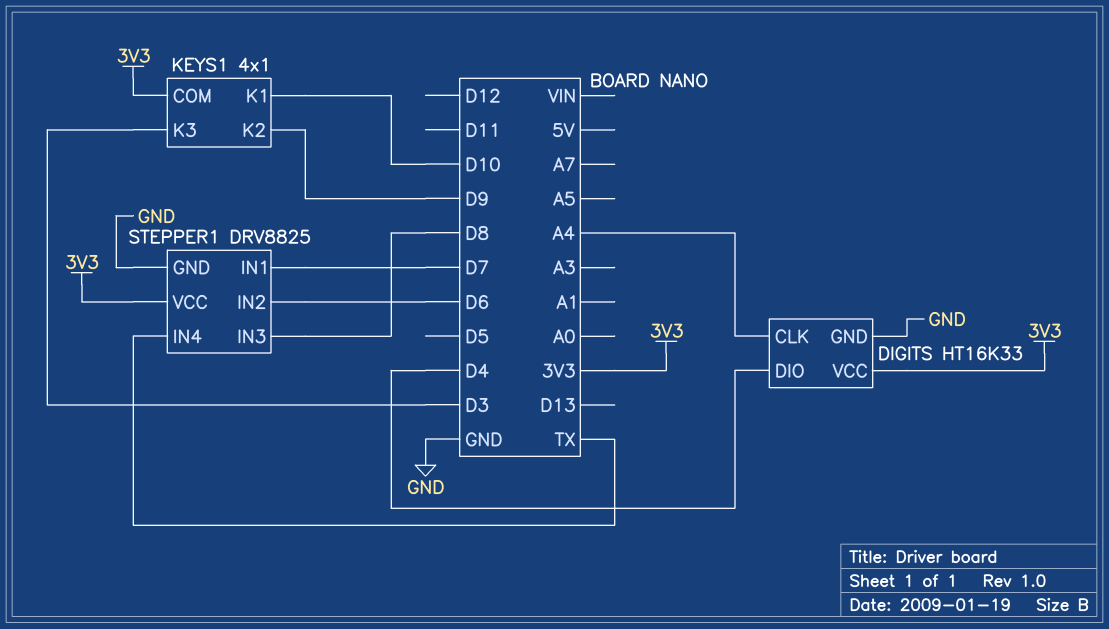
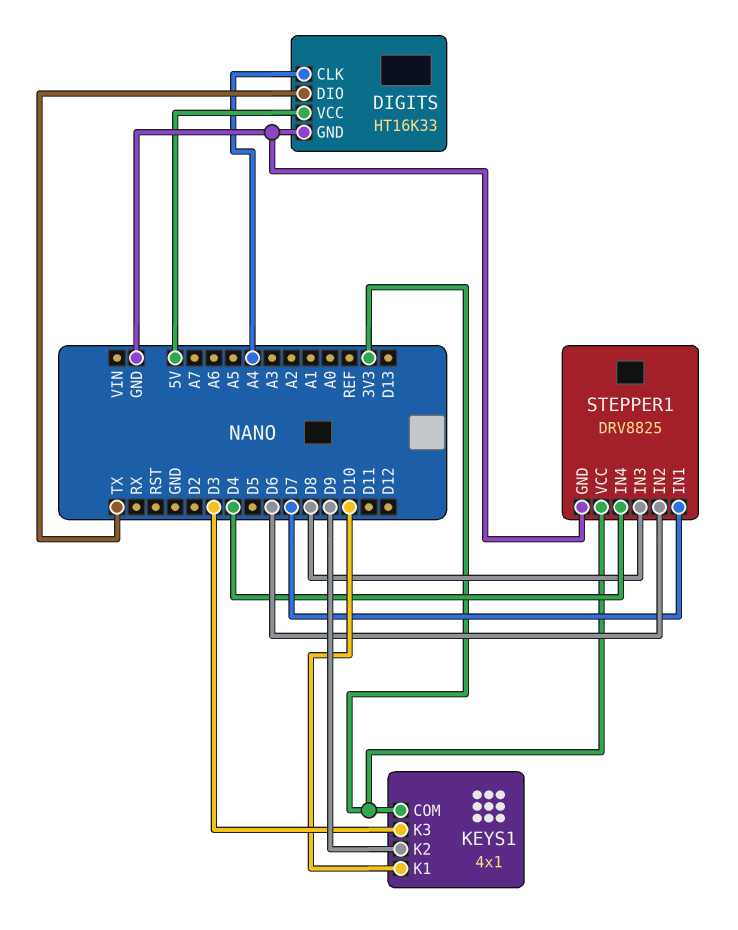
DIGITS pin DIO: D4 -> TX
DIGITS pin VCC: 3V3 -> 5V
STEPPER1 pin IN4: TX -> D4

